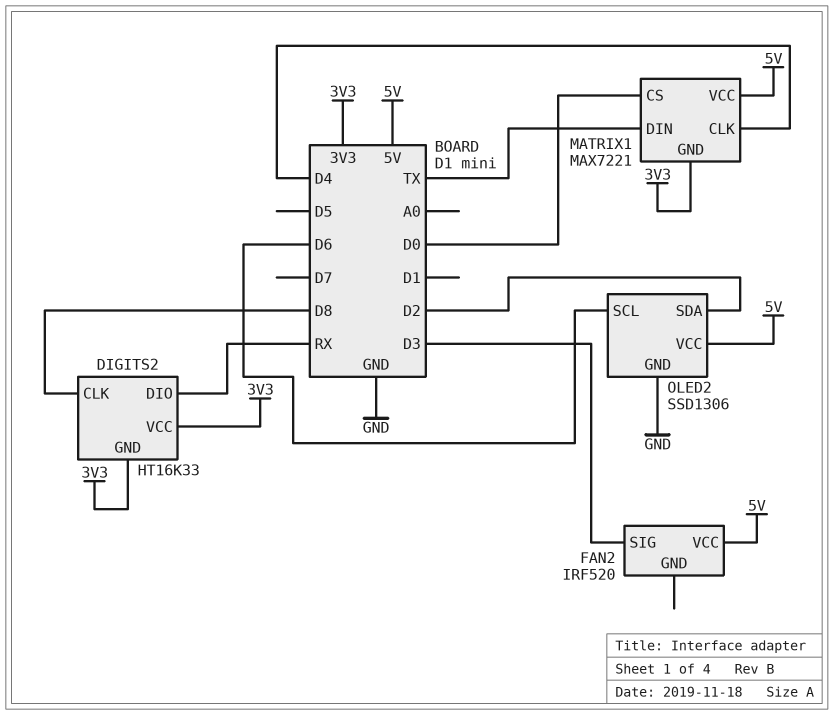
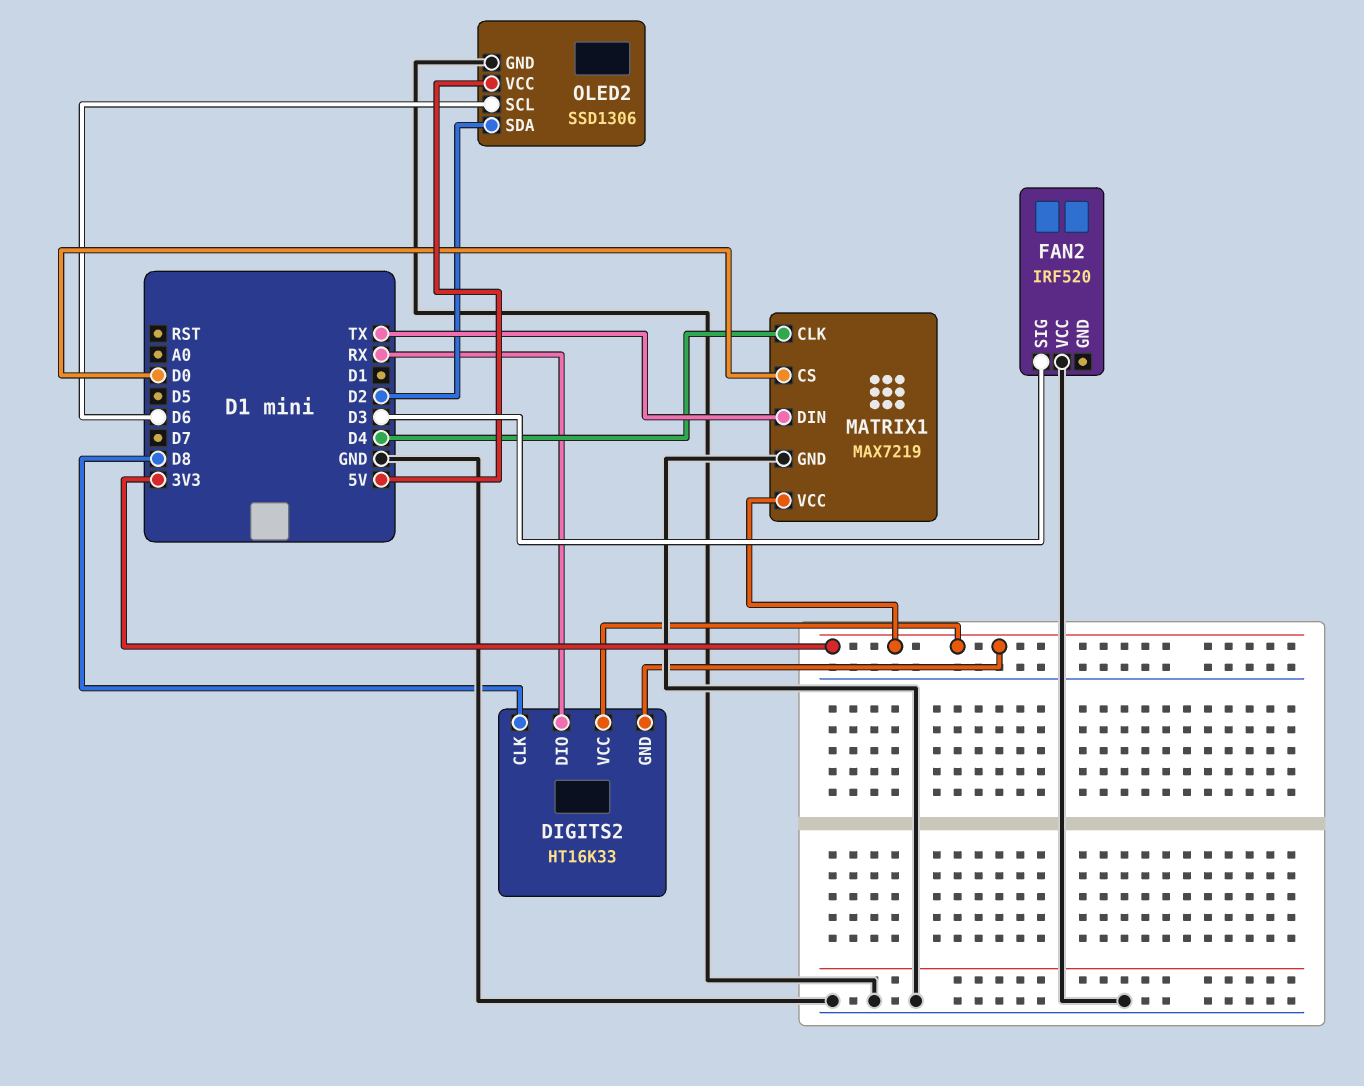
FAN2 pin VCC: 5V -> GND
MATRIX1: MAX7221 -> MAX7219
MATRIX1 pin GND: 3V3 -> GND
MATRIX1 pin VCC: 5V -> 3V3

